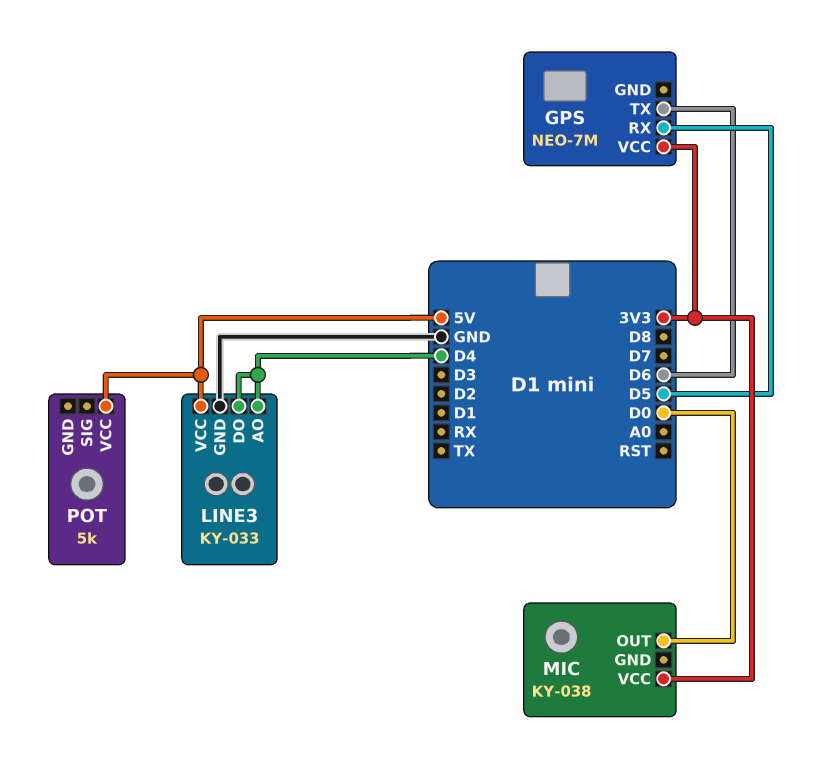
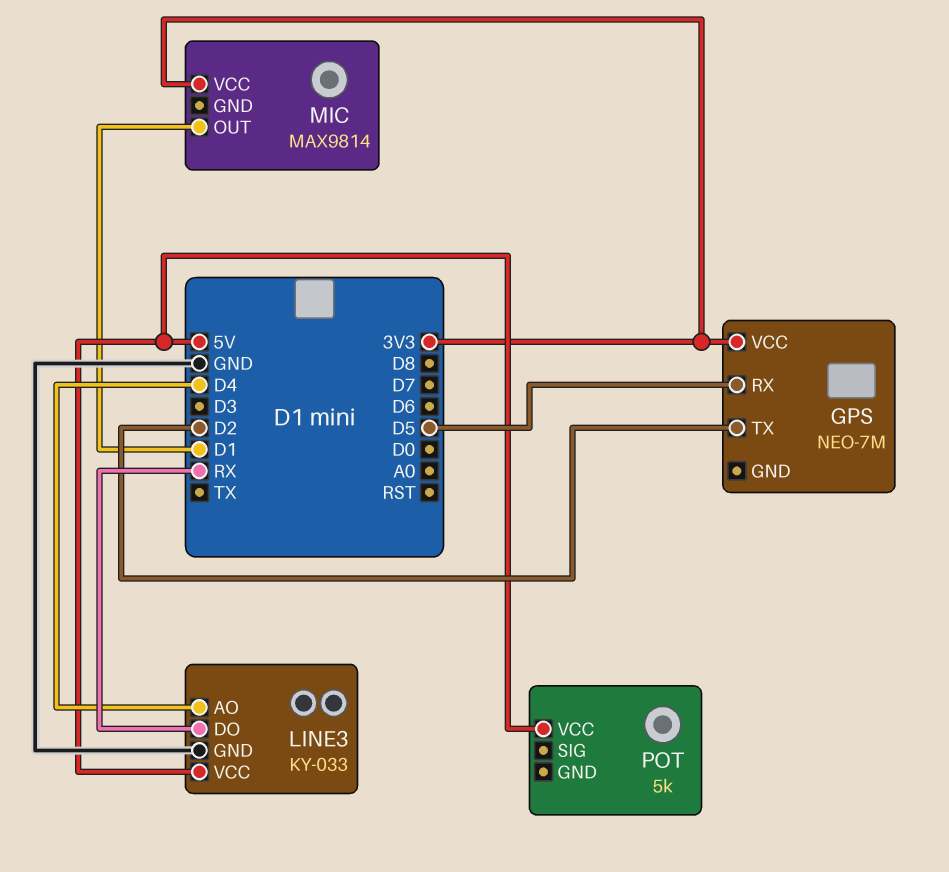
GPS pin TX: D6 -> D2
LINE3 pin DO: D4 -> RX
MIC: KY-038 -> MAX9814
MIC pin OUT: D0 -> D1

